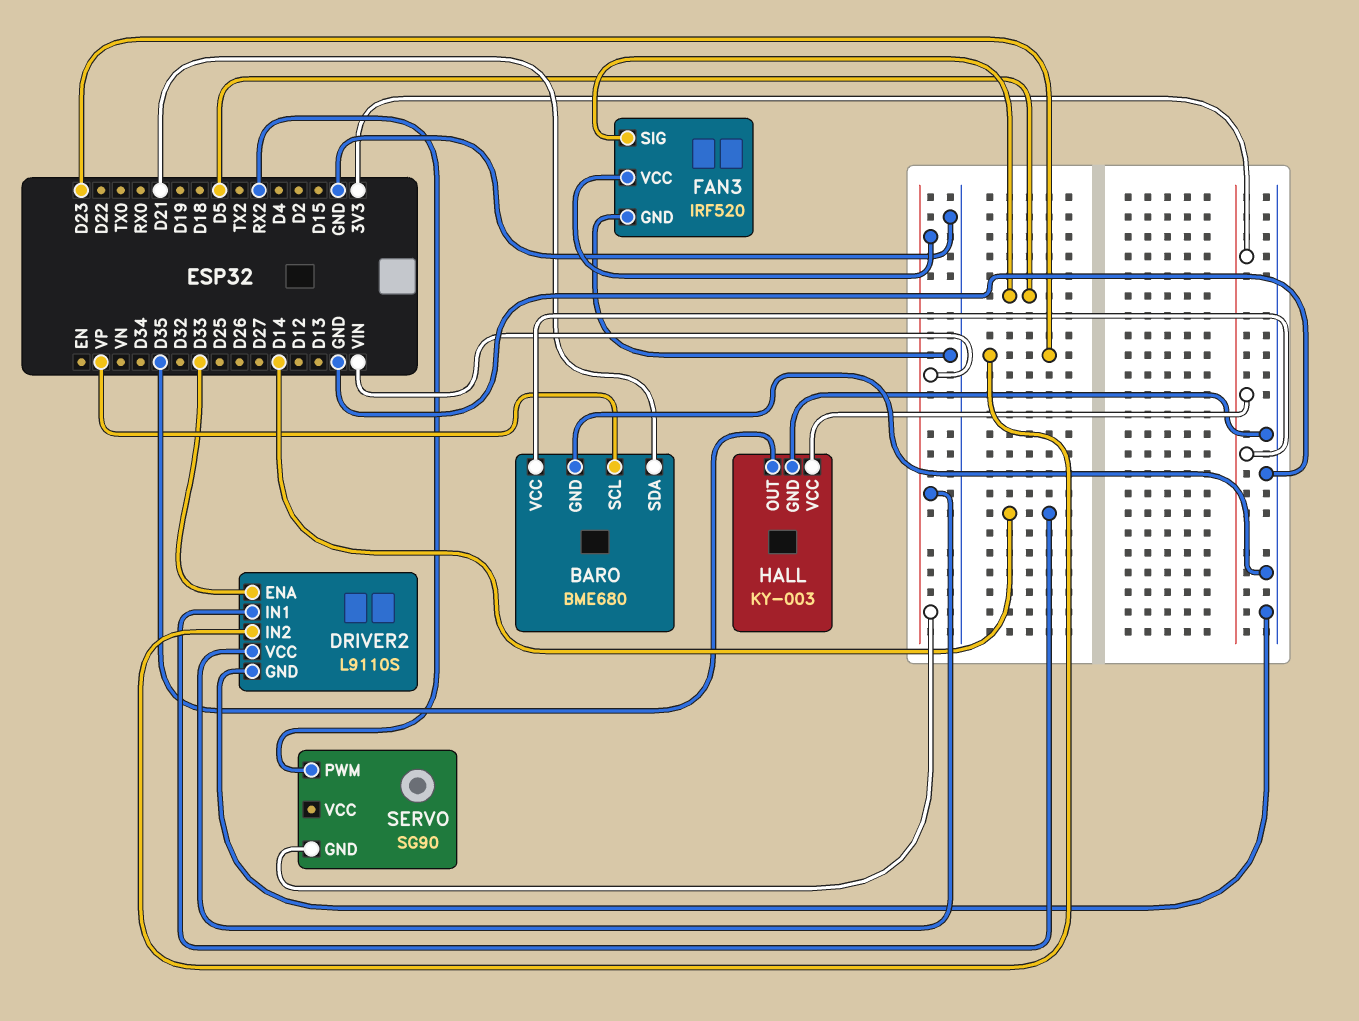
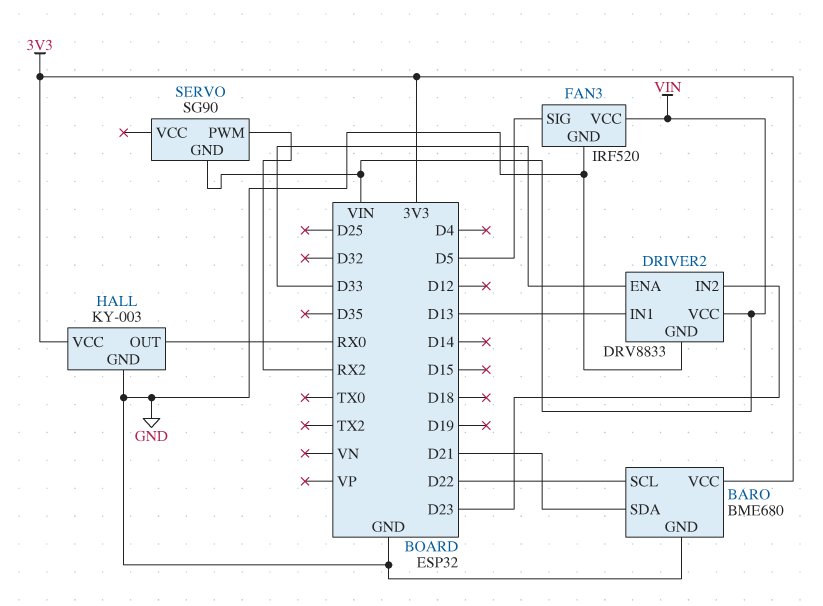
BARO pin SCL: VP -> D22
DRIVER2: L9110S -> DRV8833
DRIVER2 pin IN1: D14 -> D13
HALL pin OUT: D35 -> RX0

